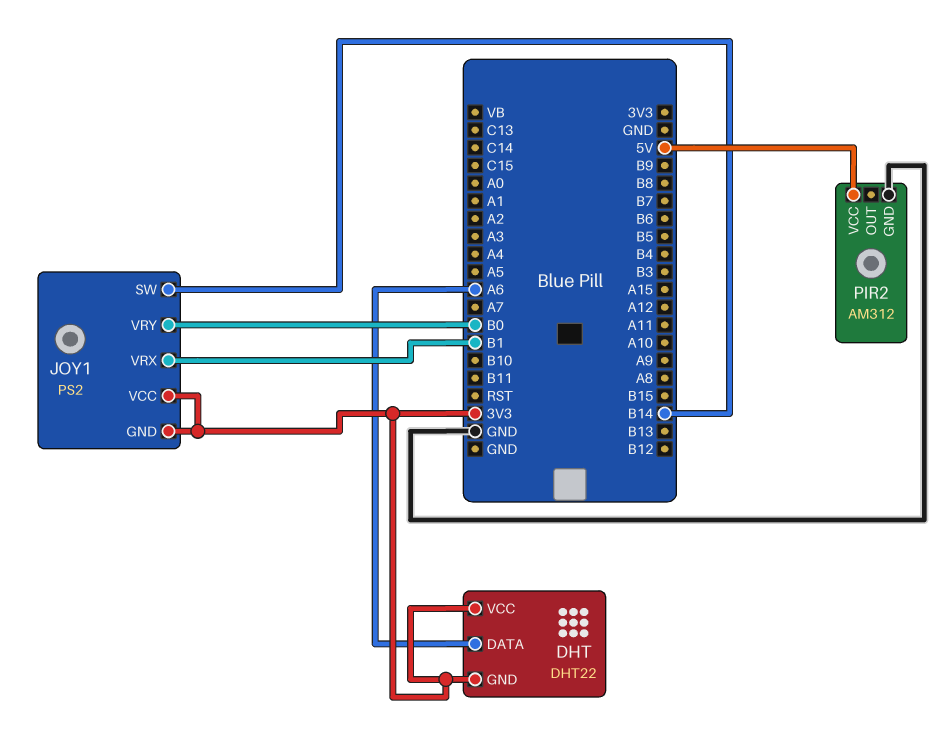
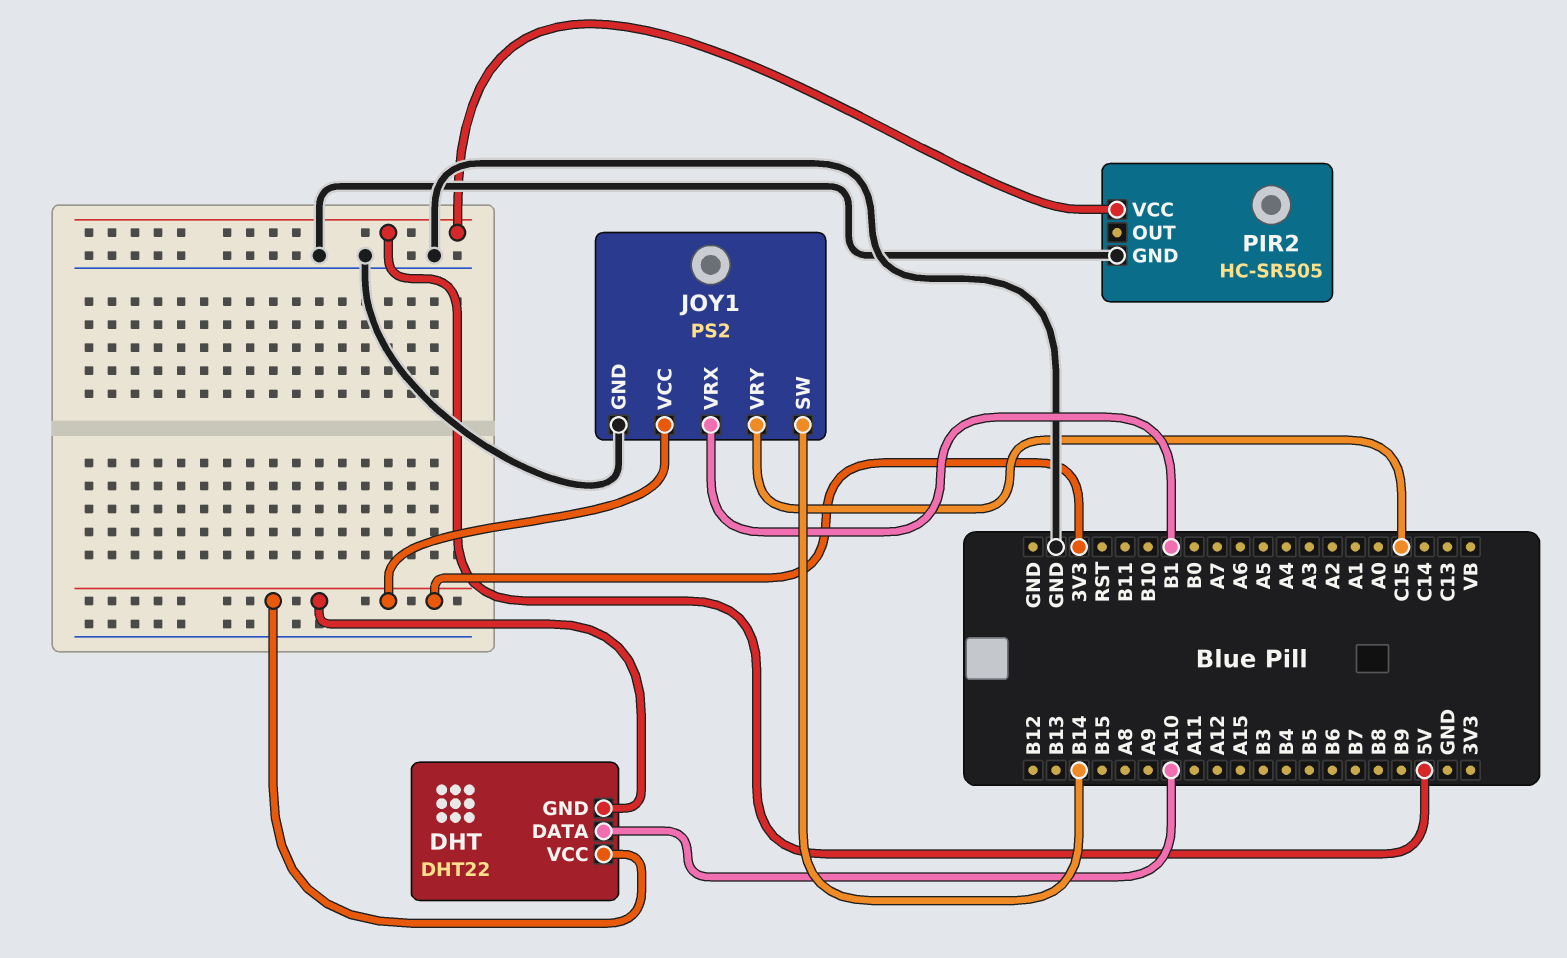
DHT pin DATA: A6 -> A10
JOY1 pin GND: 3V3 -> GND
JOY1 pin VRY: B0 -> C15
PIR2: AM312 -> HC-SR505

